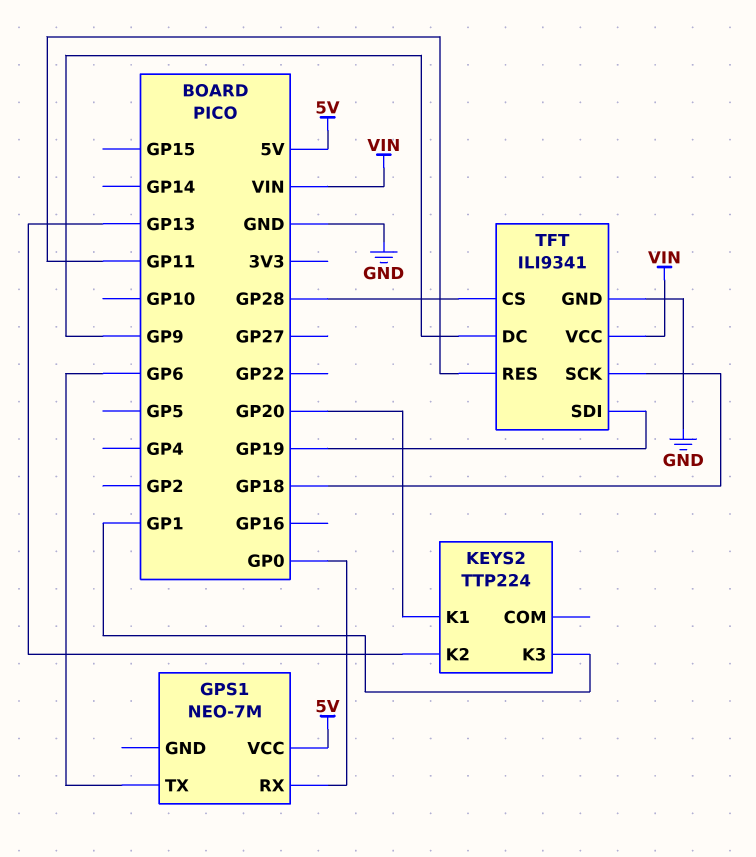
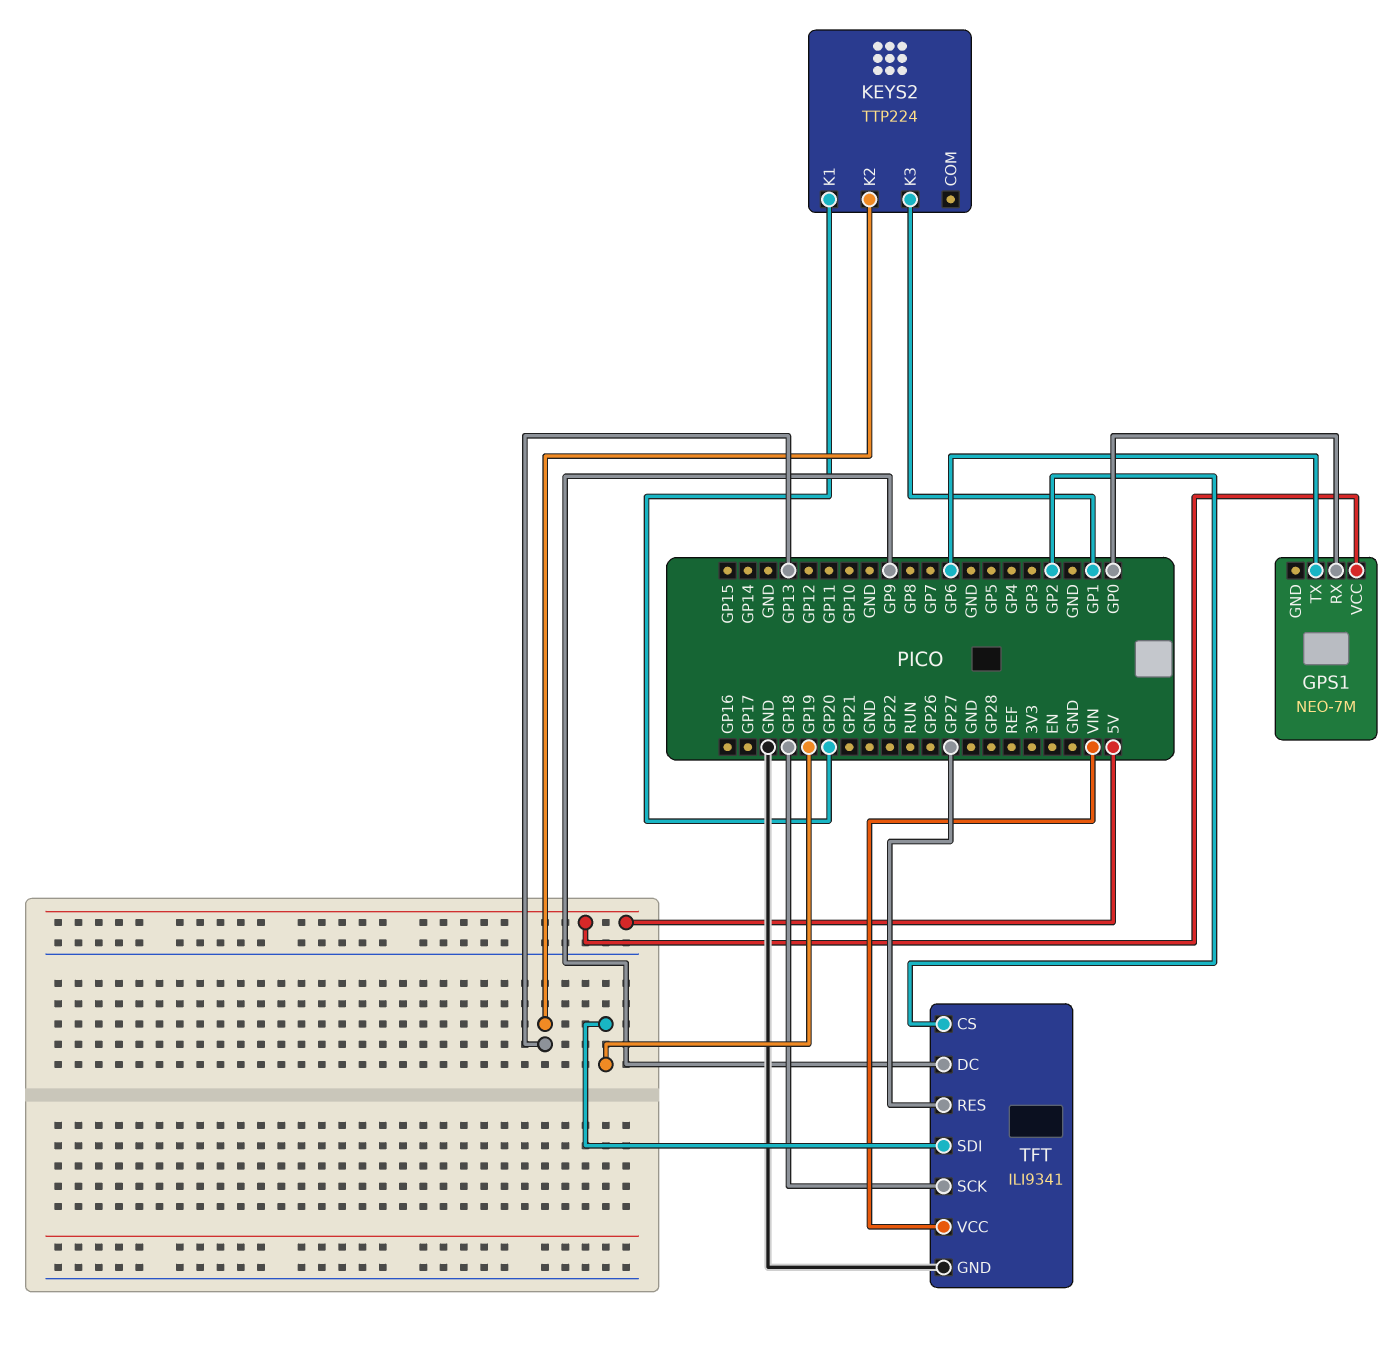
TFT pin CS: GP28 -> GP2
TFT pin RES: GP11 -> GP27

